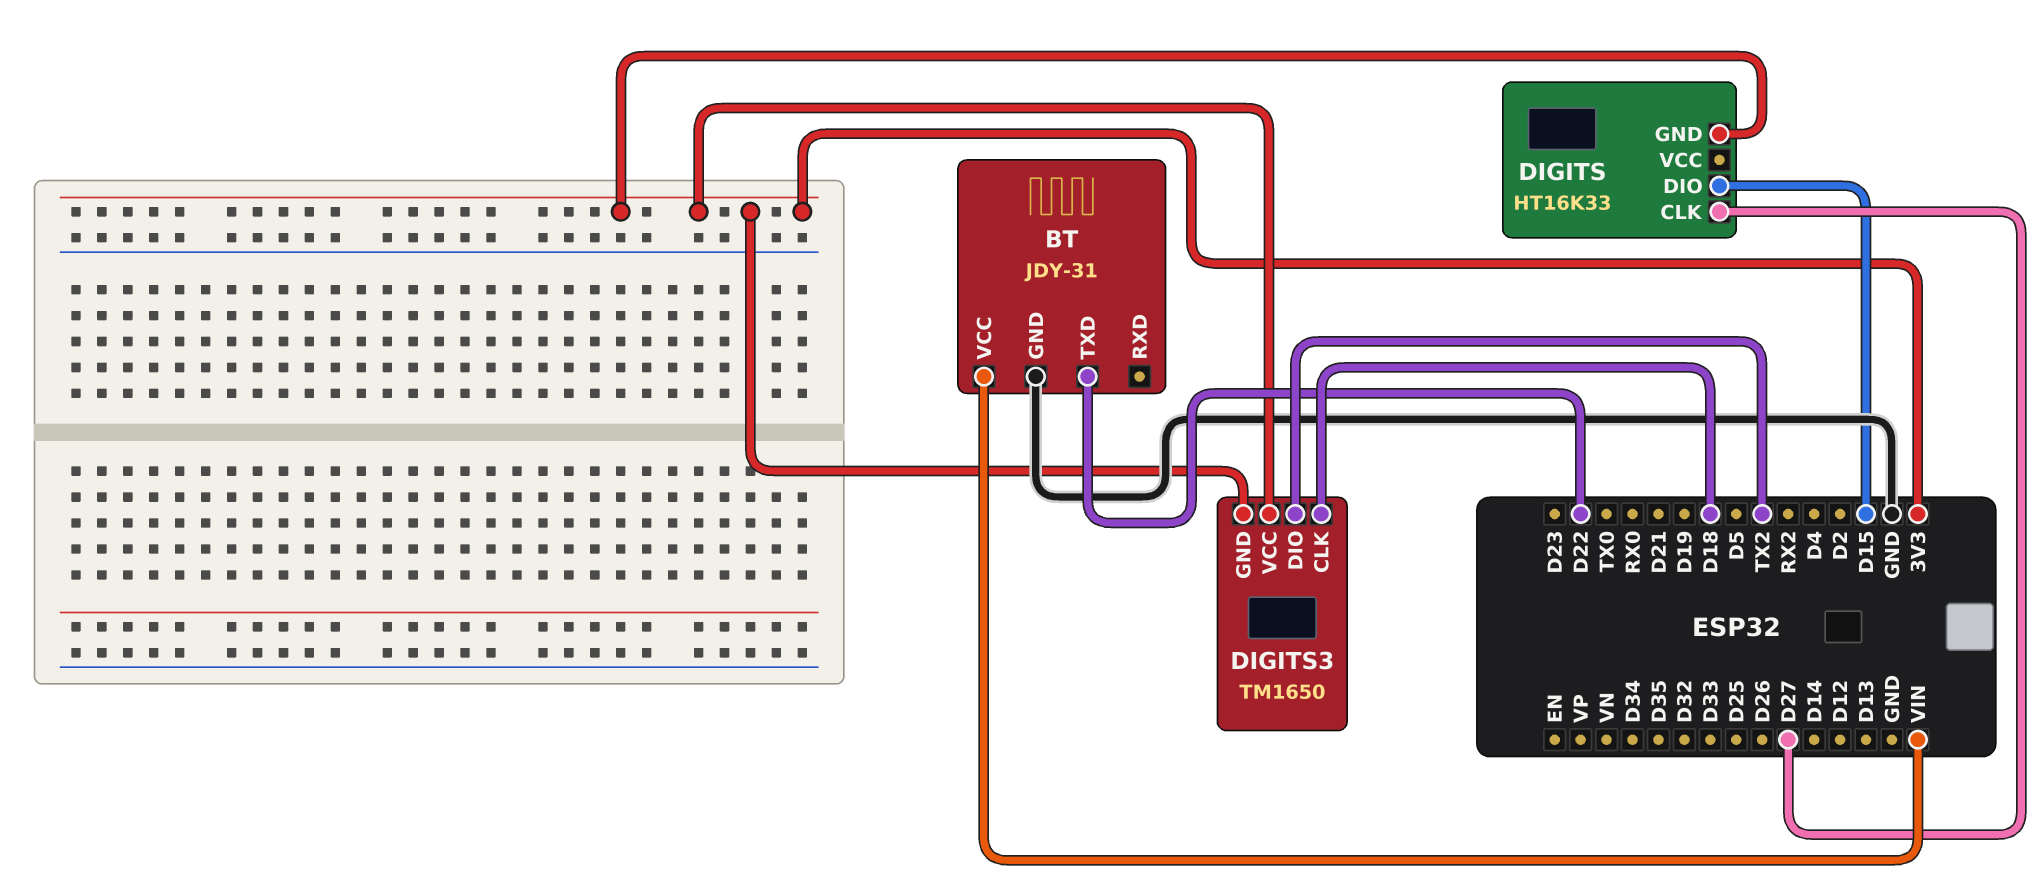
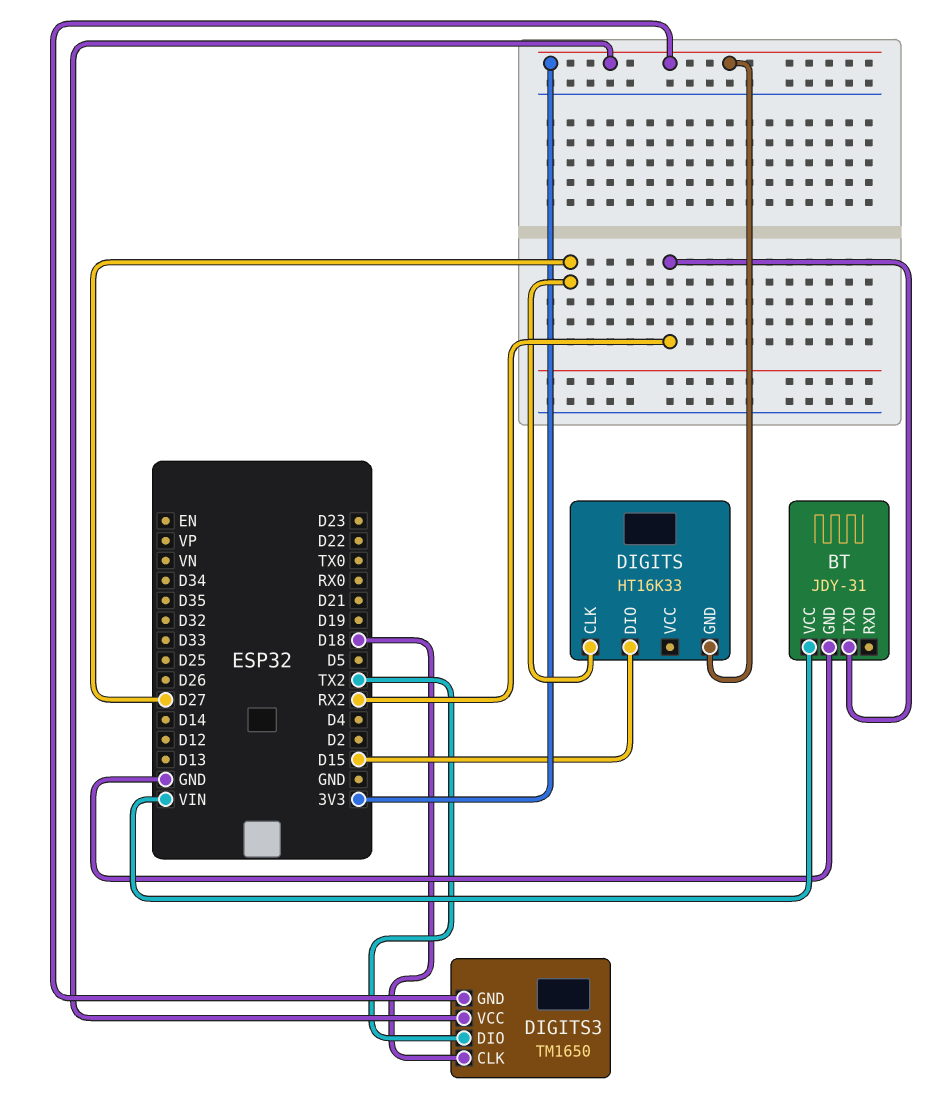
BT pin TXD: D22 -> RX2

